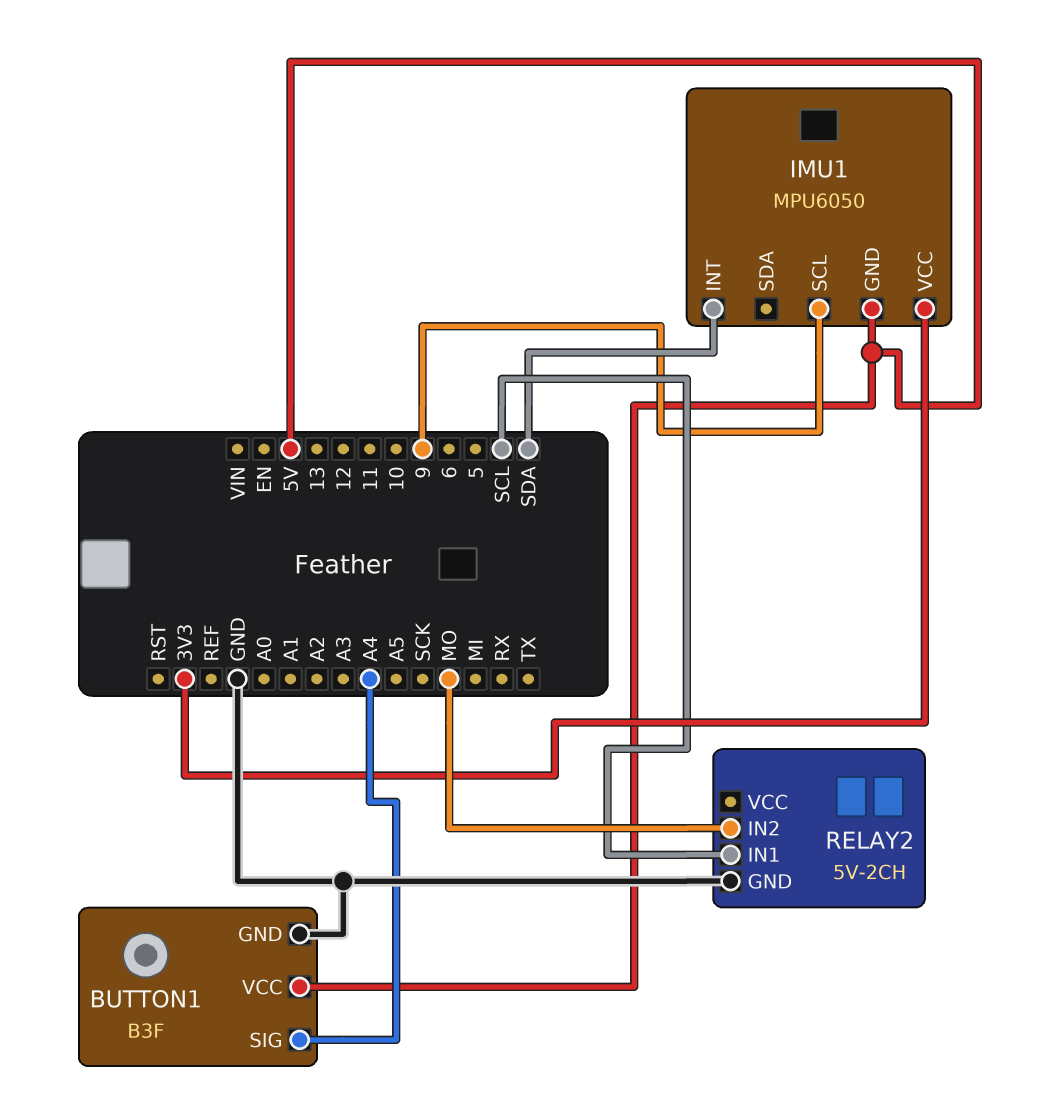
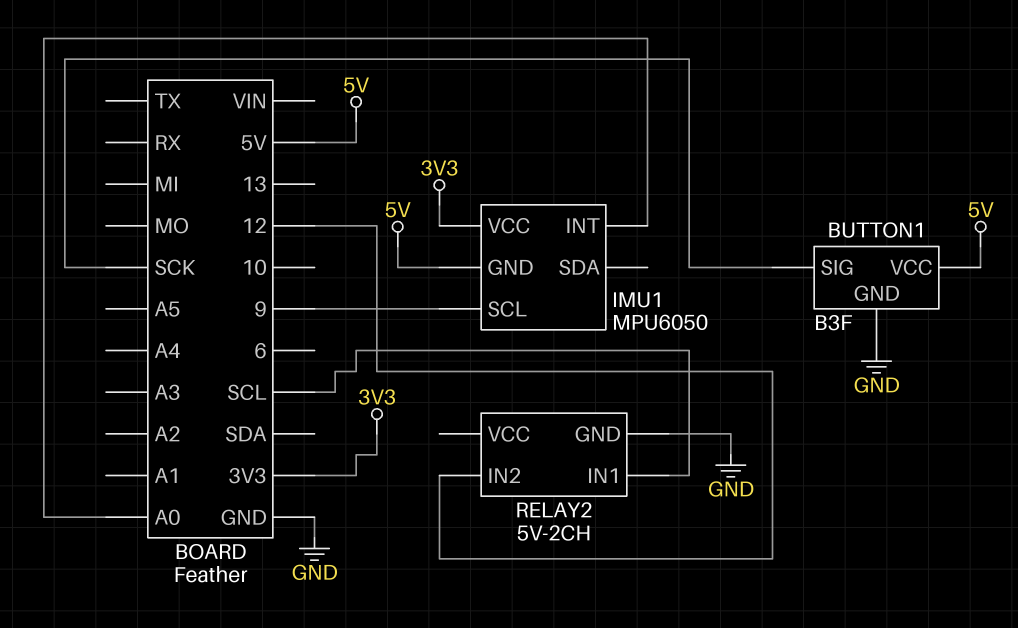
BUTTON1 pin SIG: A4 -> SCK
IMU1 pin INT: SDA -> A0
RELAY2 pin IN2: MO -> 12

